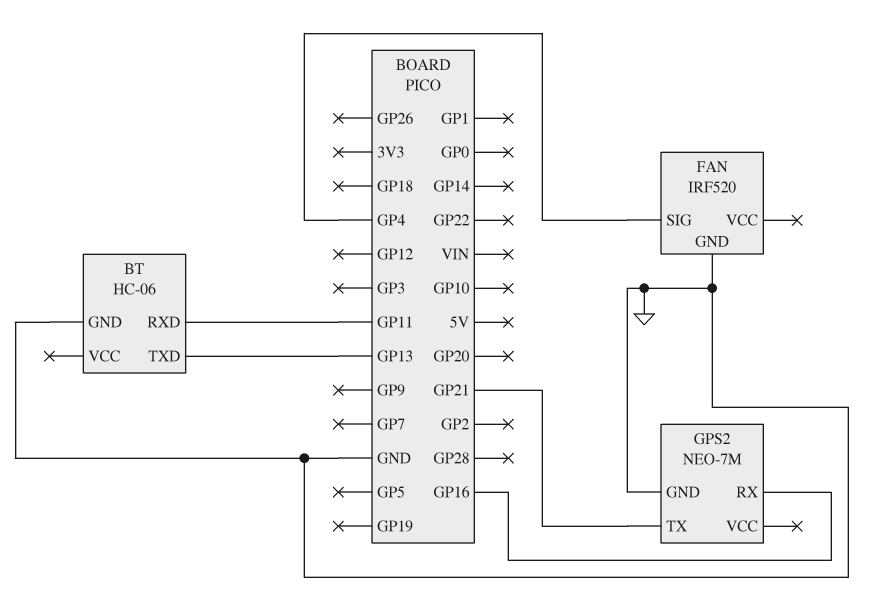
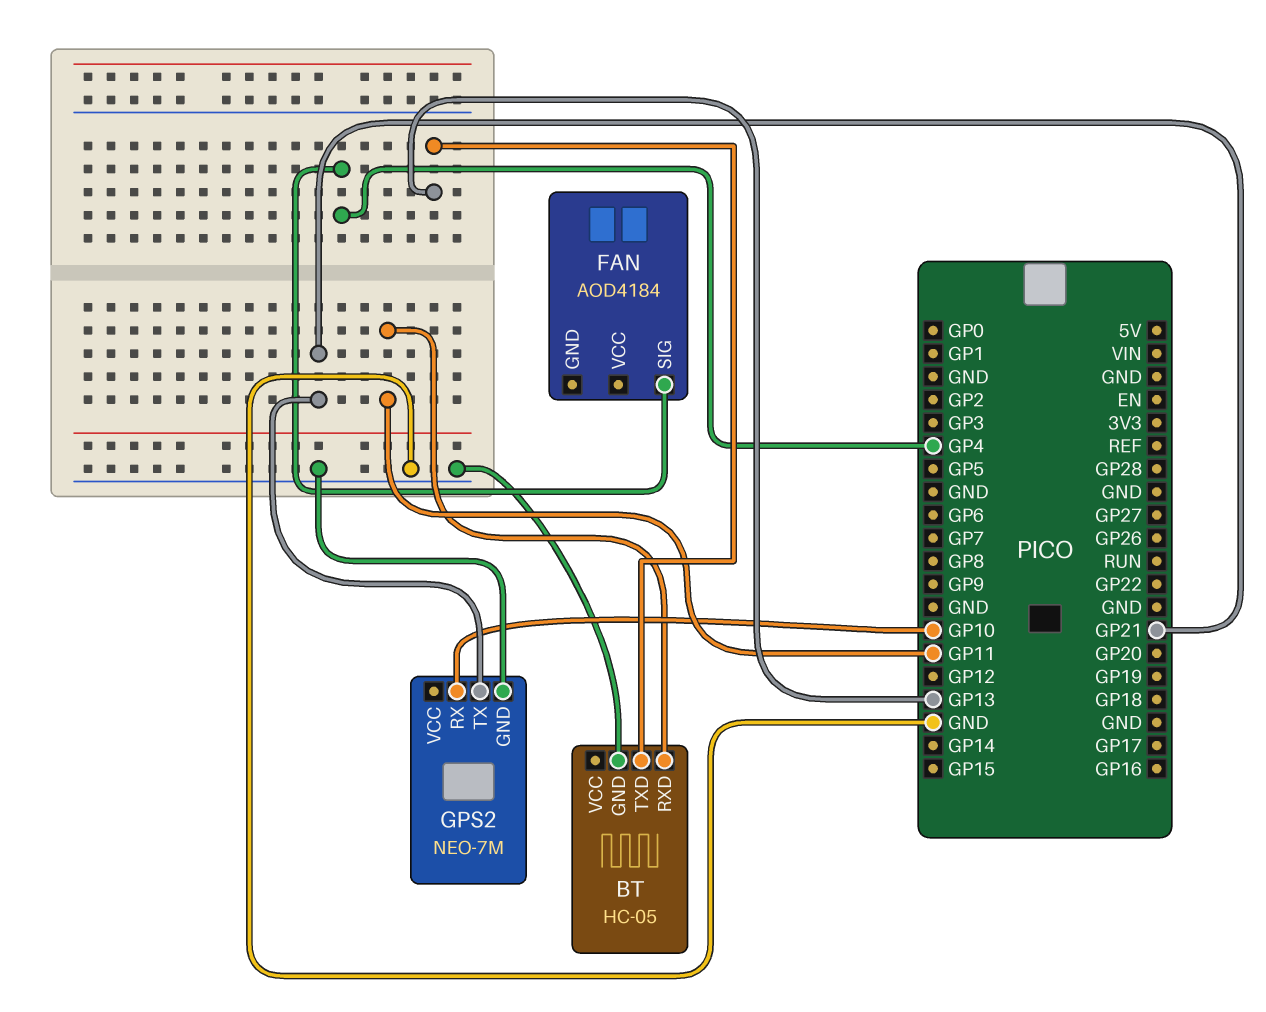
BT: HC-06 -> HC-05
FAN: IRF520 -> AOD4184
FAN pin GND: GND -> none
GPS2 pin RX: GP16 -> GP10

